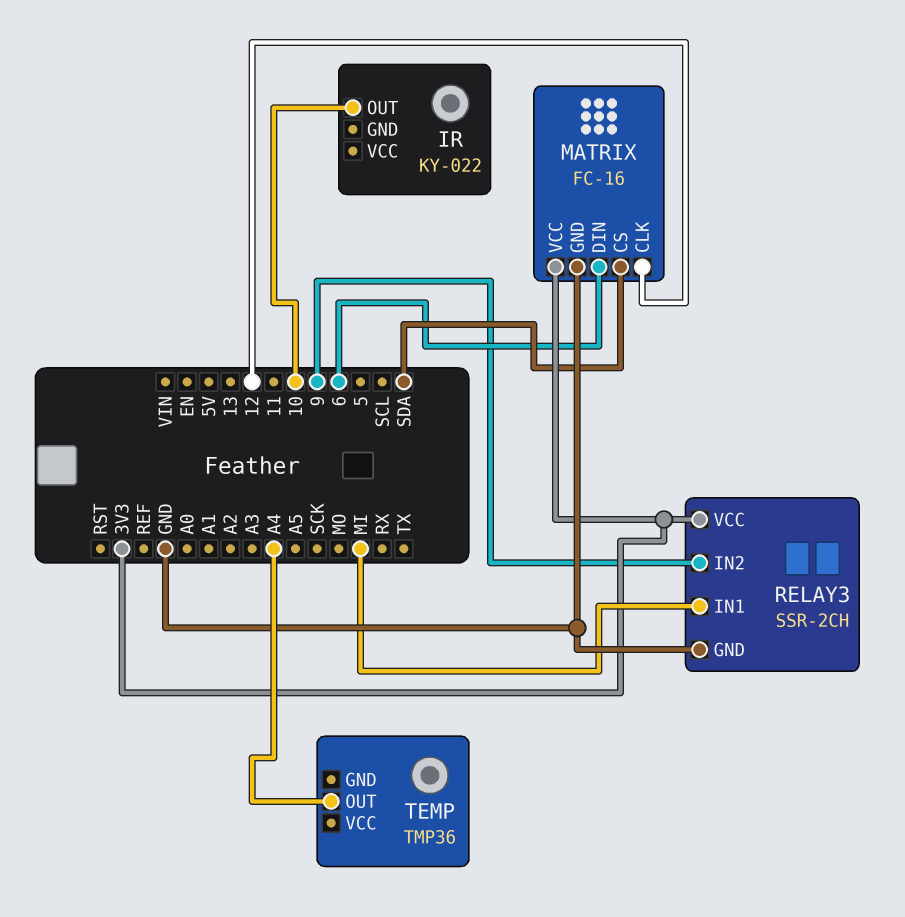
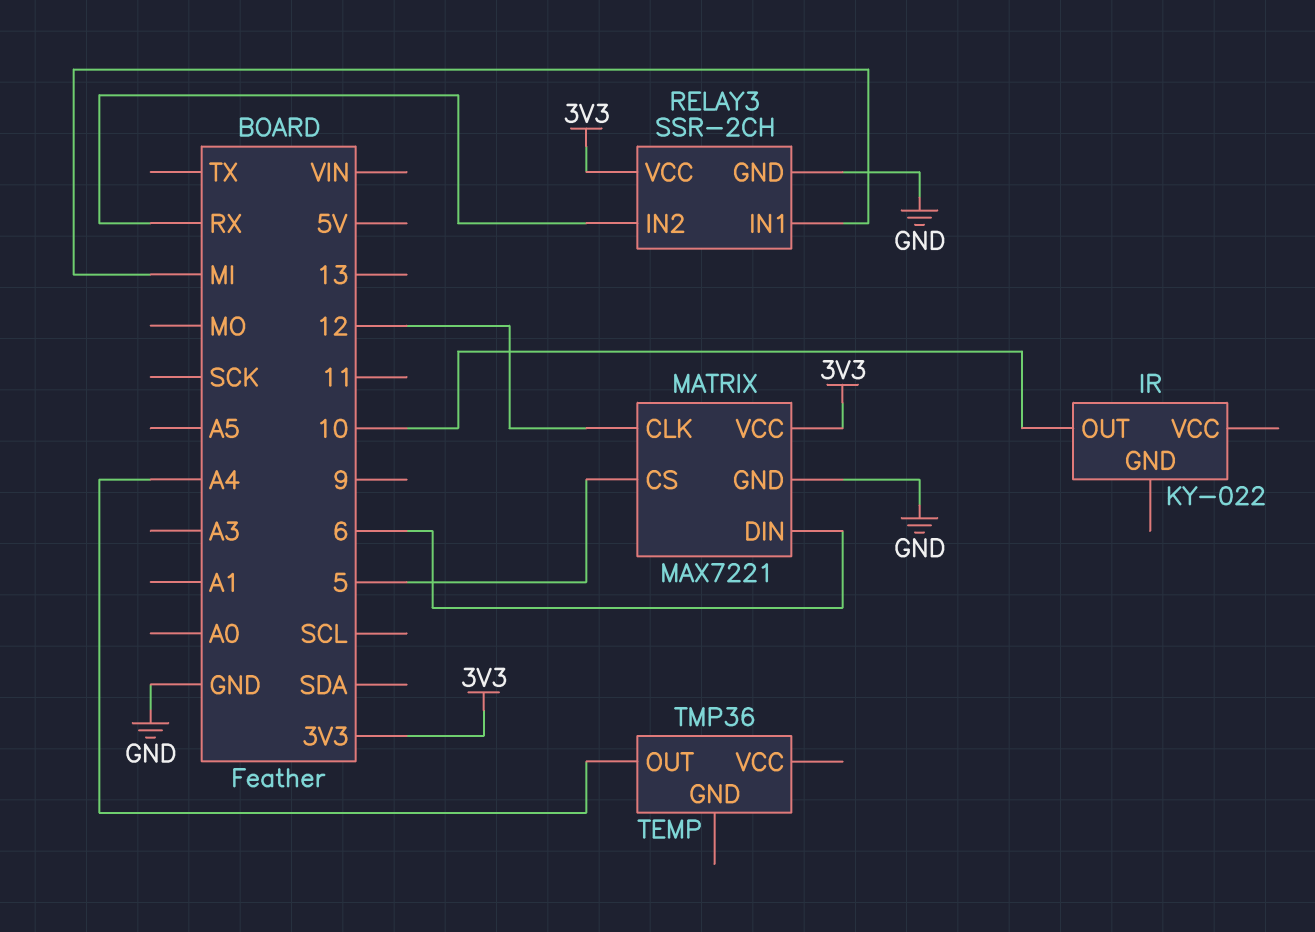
MATRIX: FC-16 -> MAX7221
MATRIX pin CS: SDA -> 5
RELAY3 pin IN2: 9 -> RX

